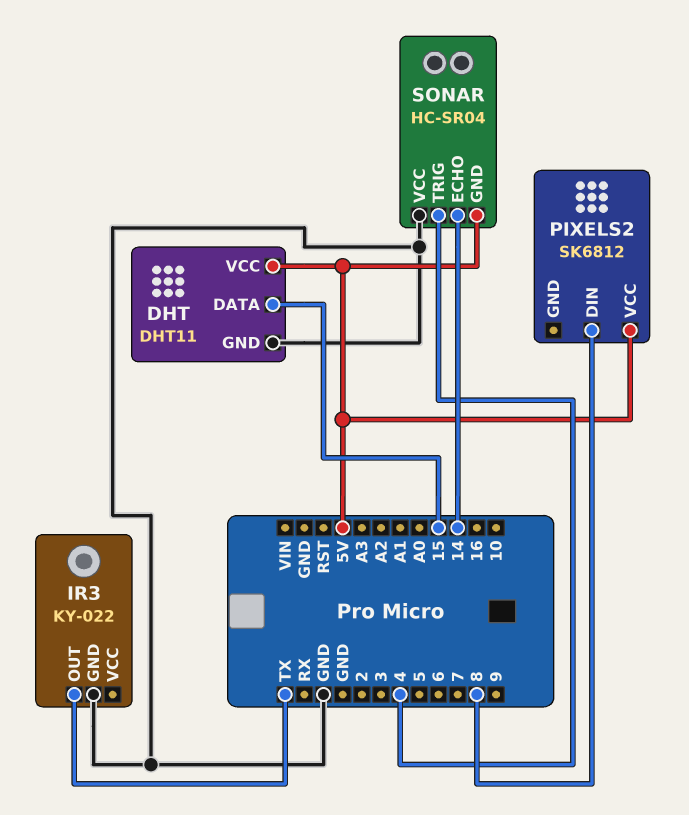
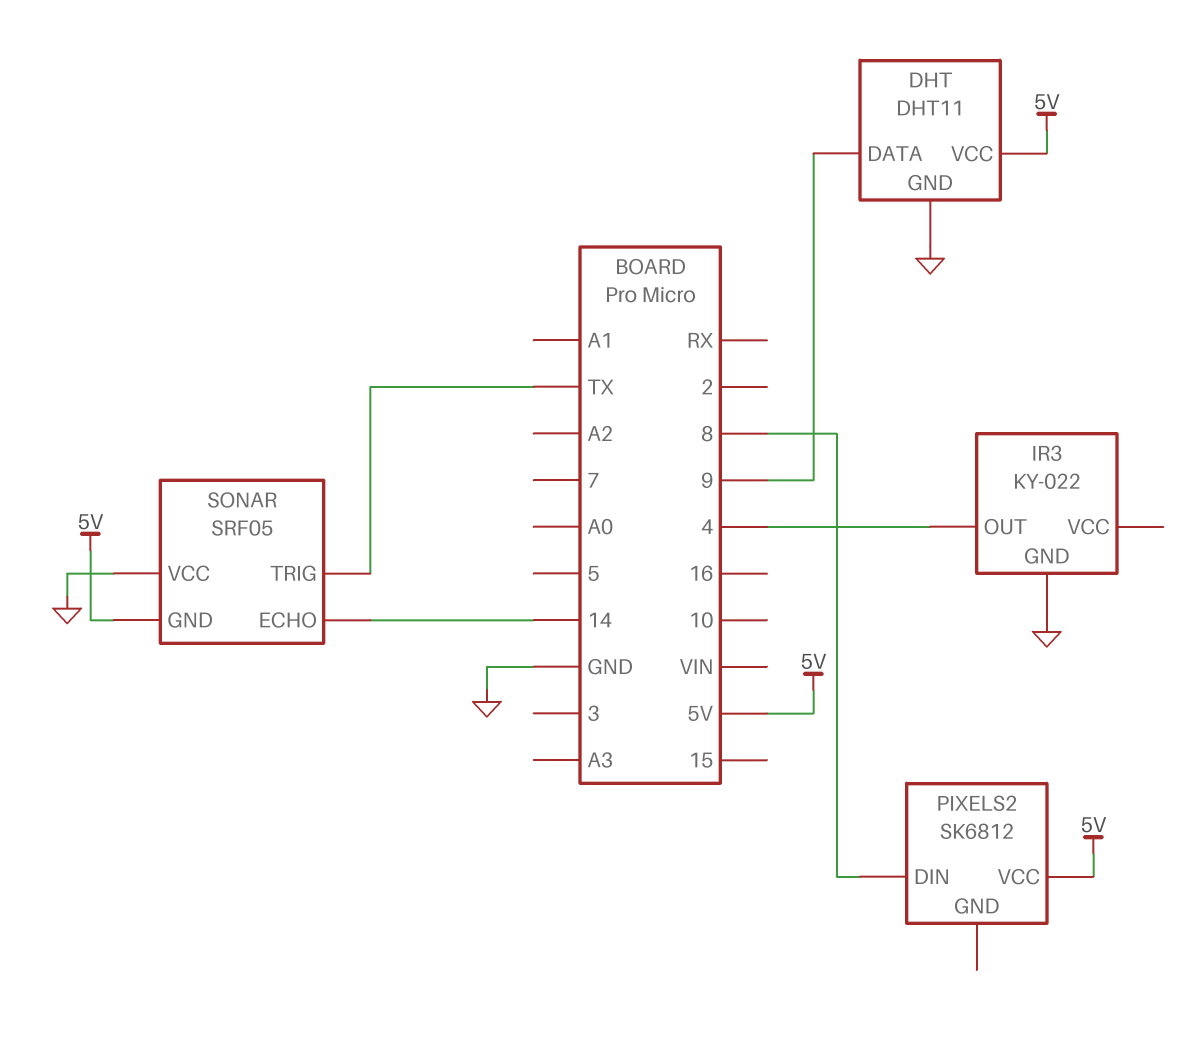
DHT pin DATA: 15 -> 9
IR3 pin OUT: TX -> 4
SONAR: HC-SR04 -> SRF05
SONAR pin TRIG: 4 -> TX

